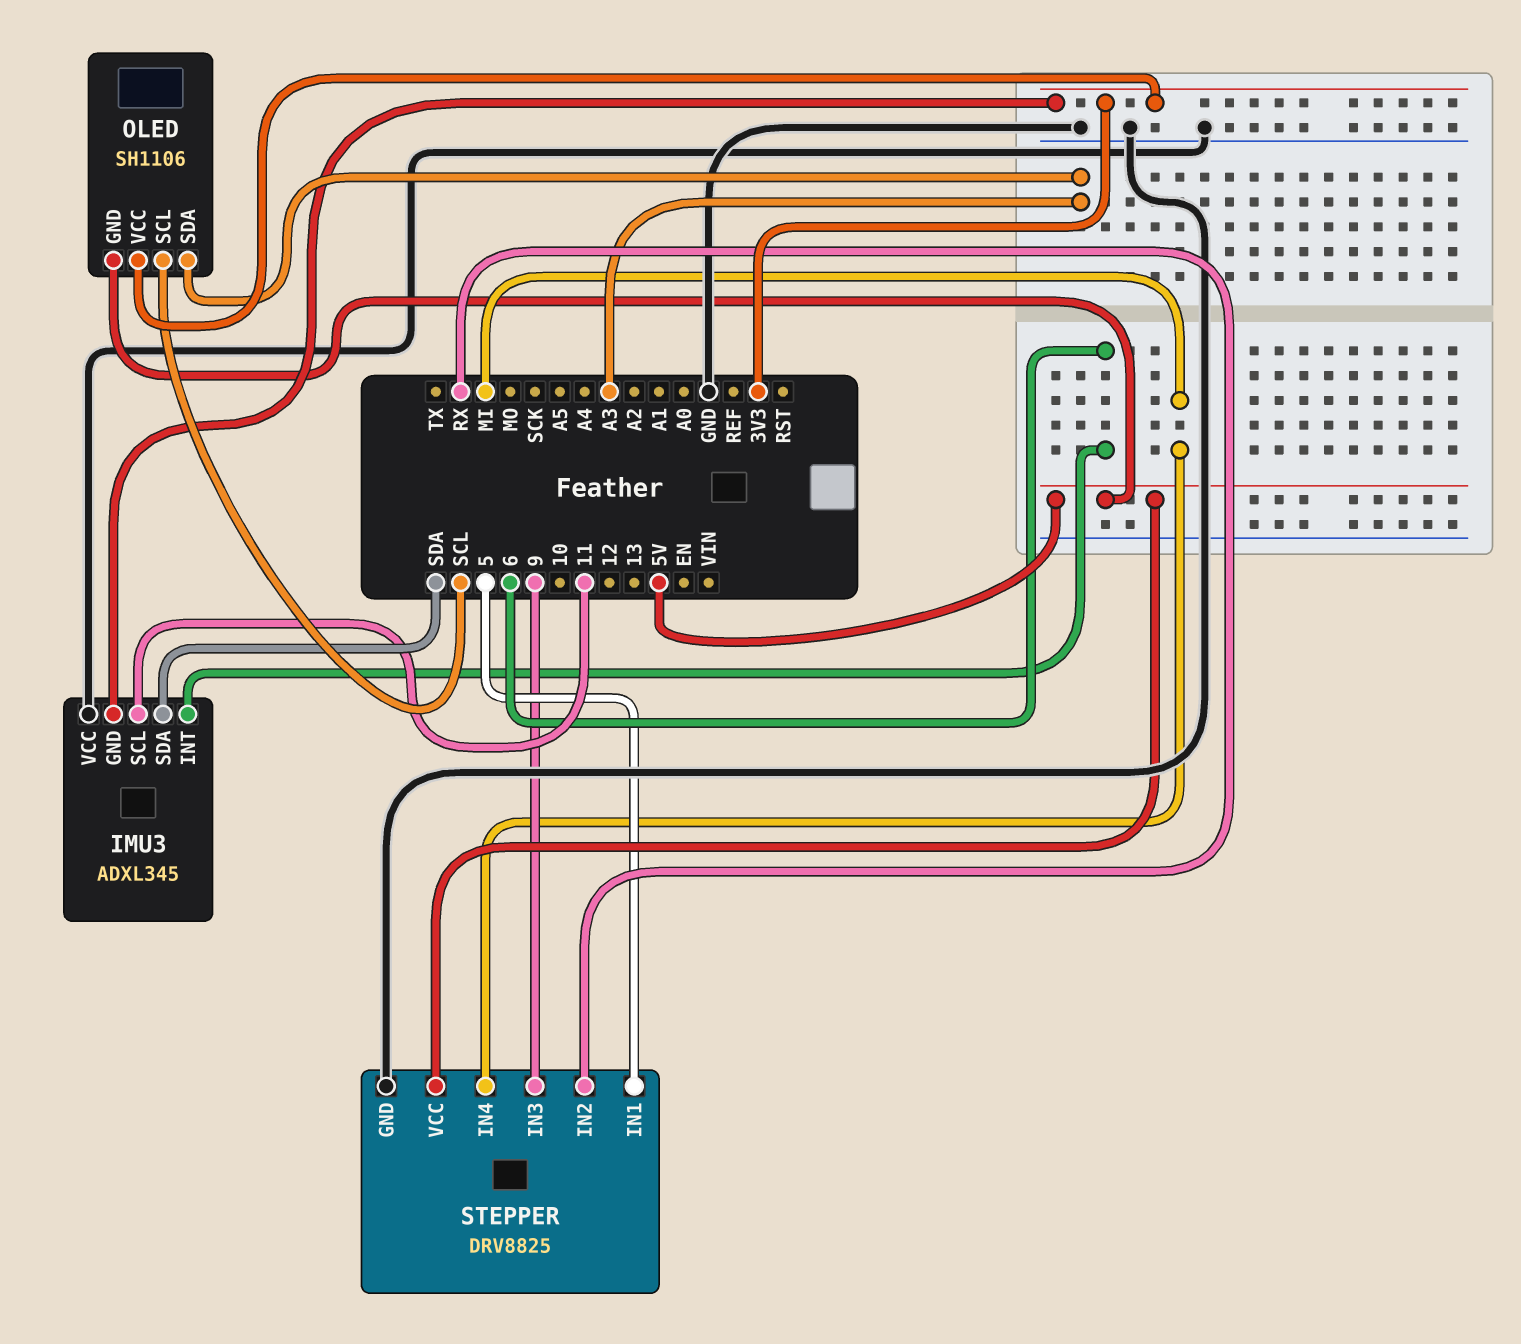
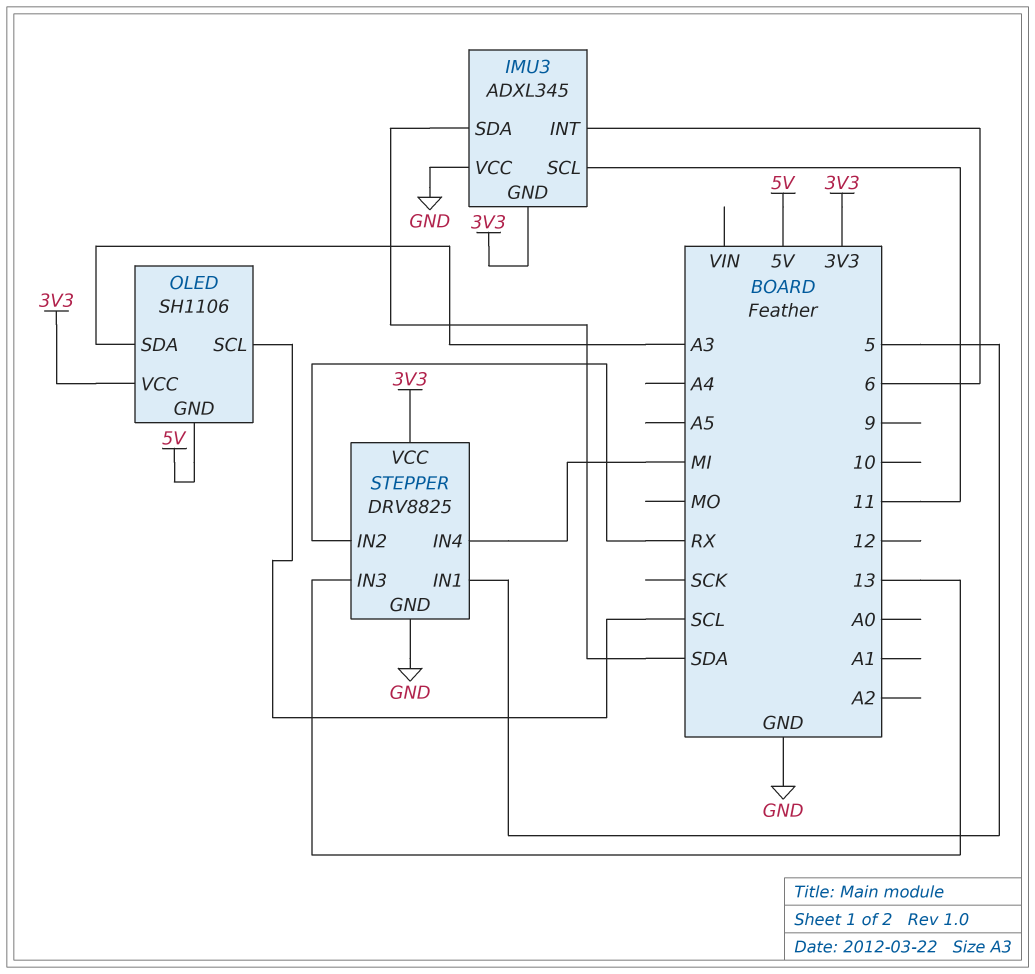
STEPPER pin IN3: 9 -> 13
STEPPER pin VCC: 5V -> 3V3

